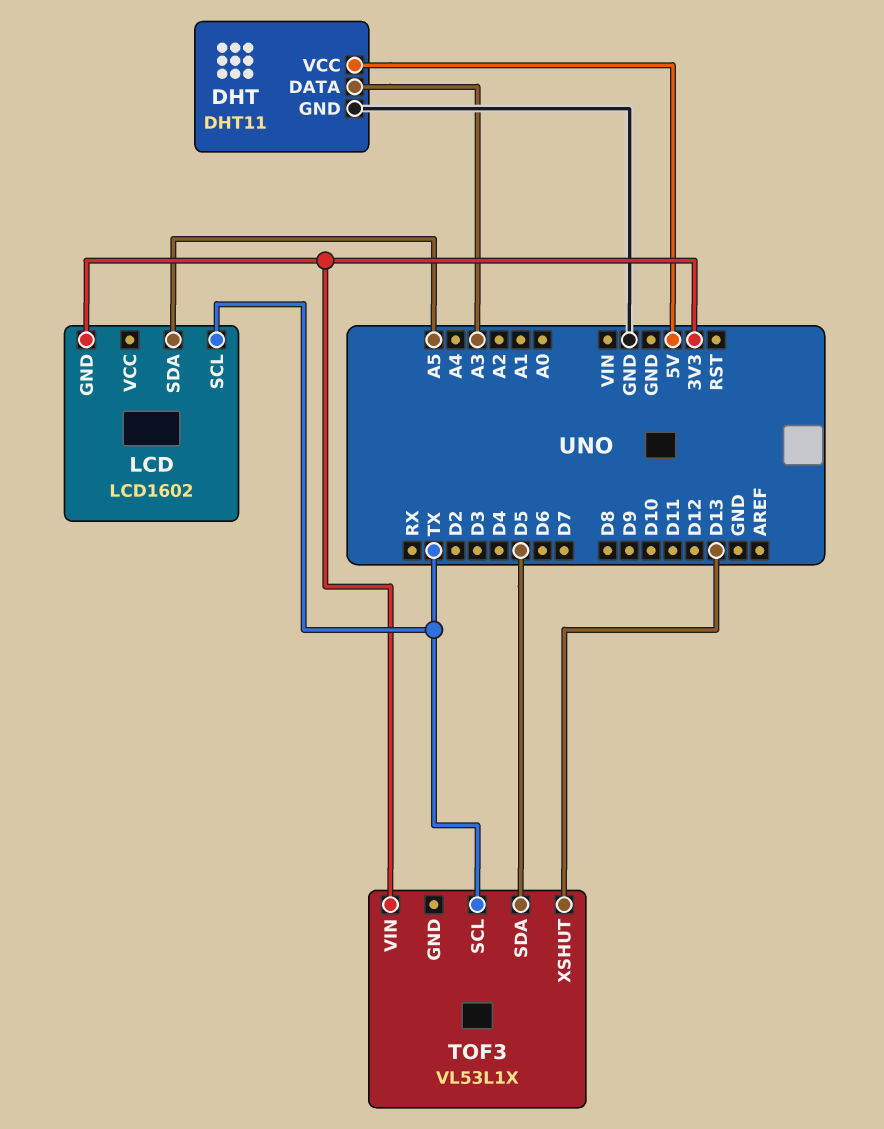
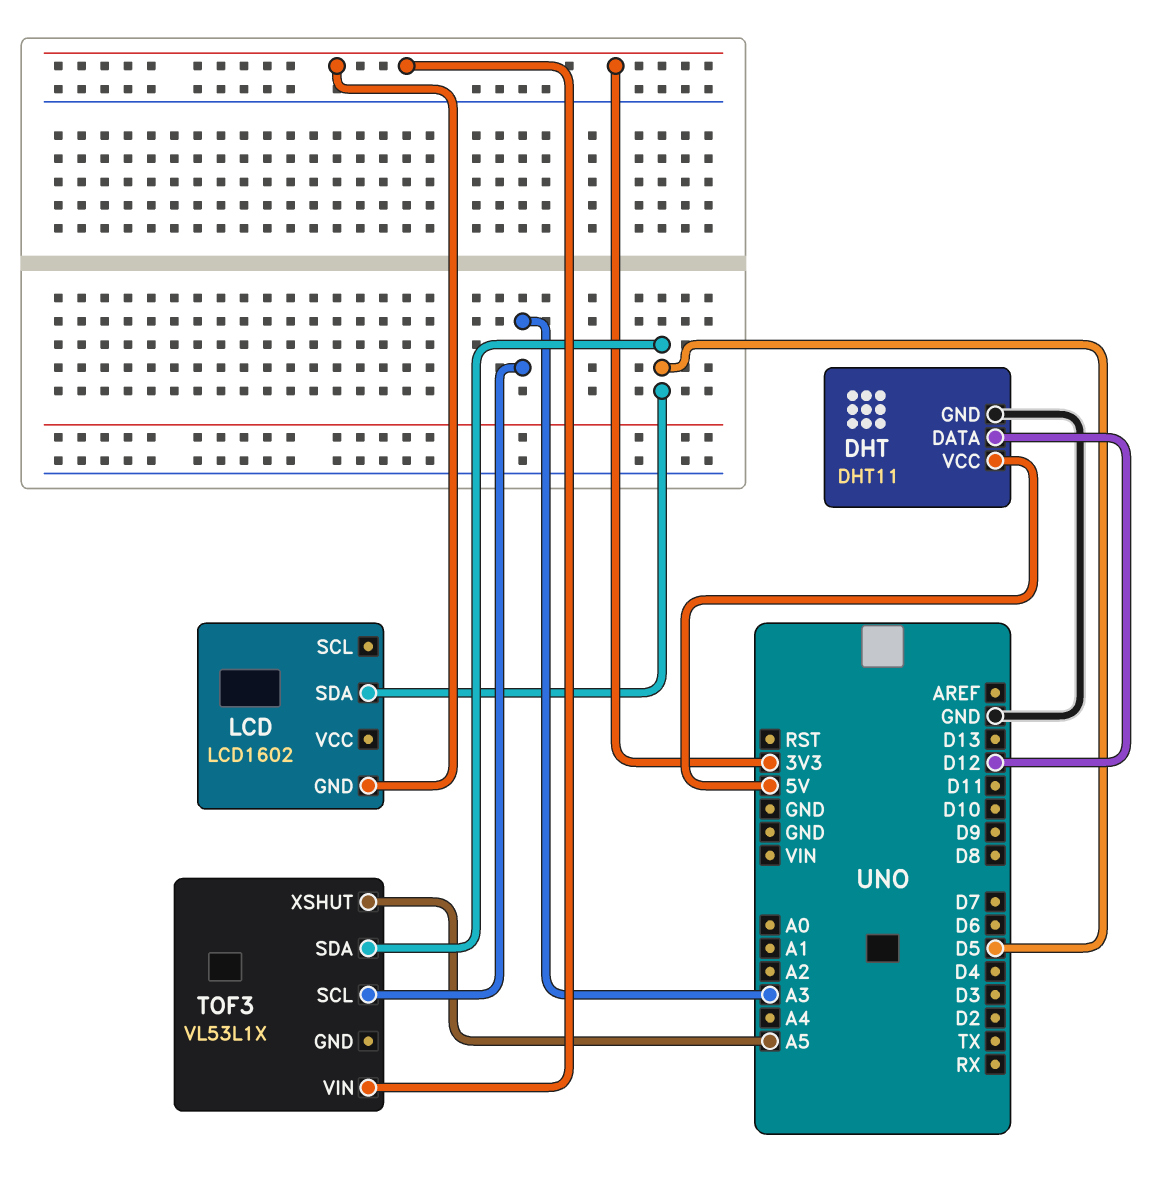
DHT pin DATA: A3 -> D12
LCD pin SCL: TX -> none
LCD pin SDA: A5 -> D5
TOF3 pin SCL: TX -> A3
TOF3 pin XSHUT: D13 -> A5

